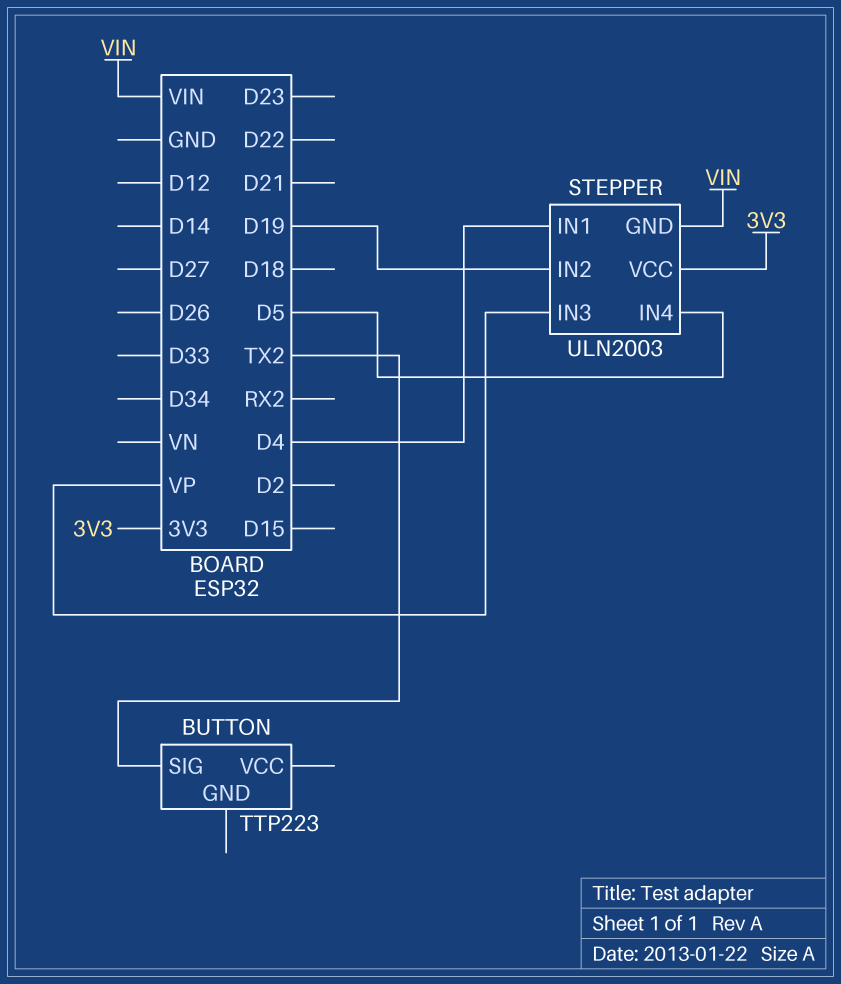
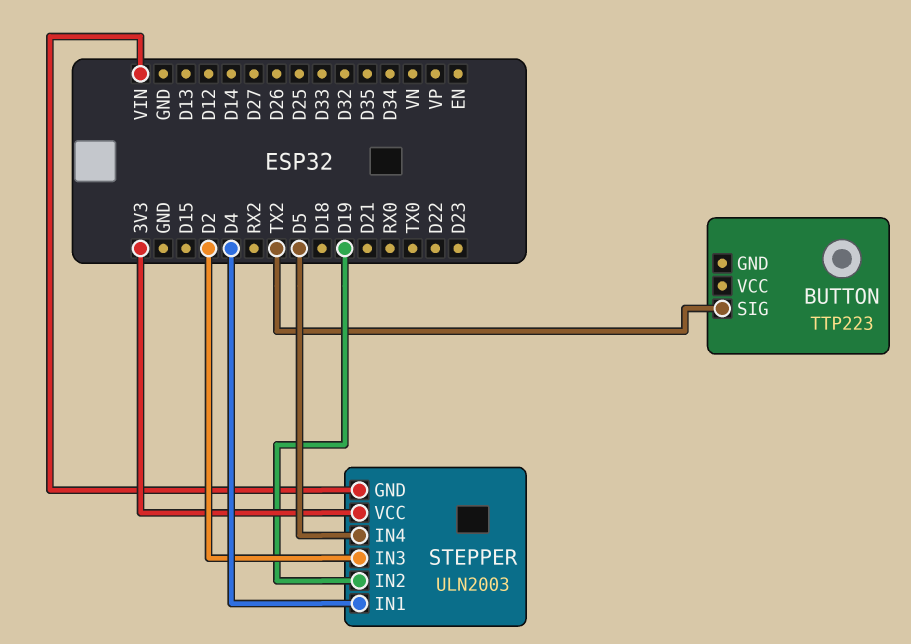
STEPPER pin IN3: VP -> D2

